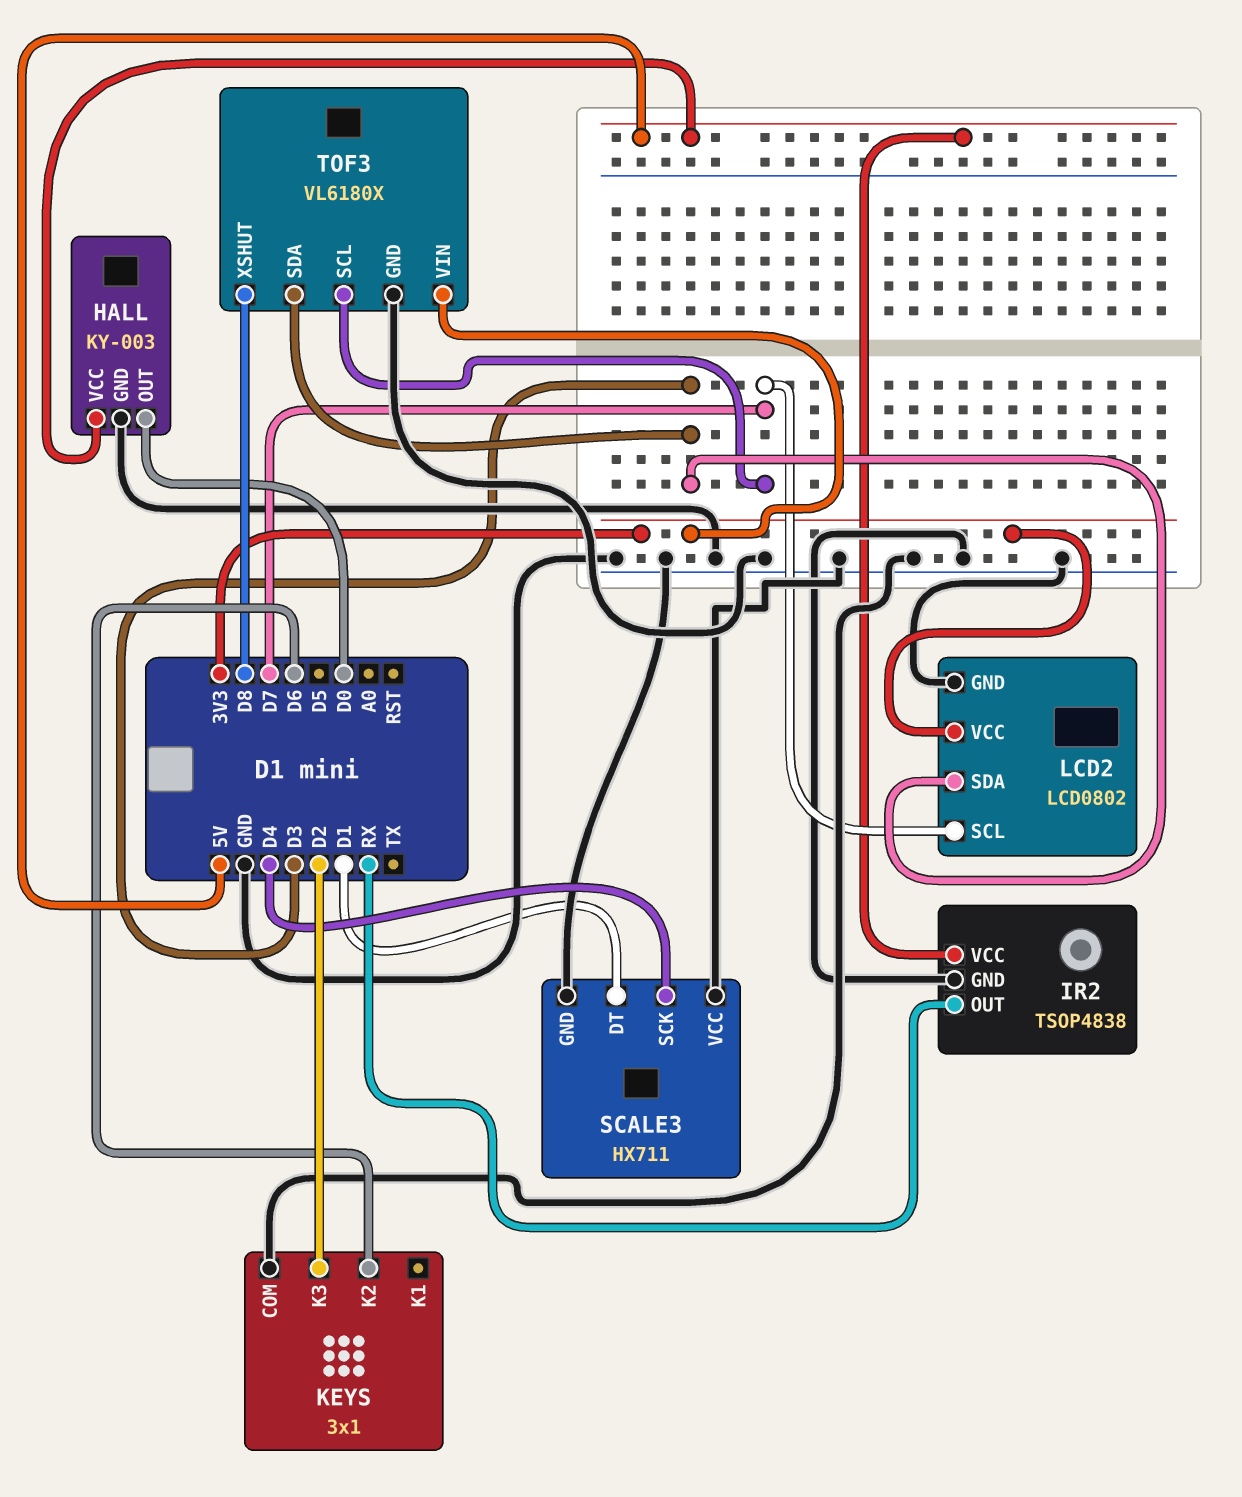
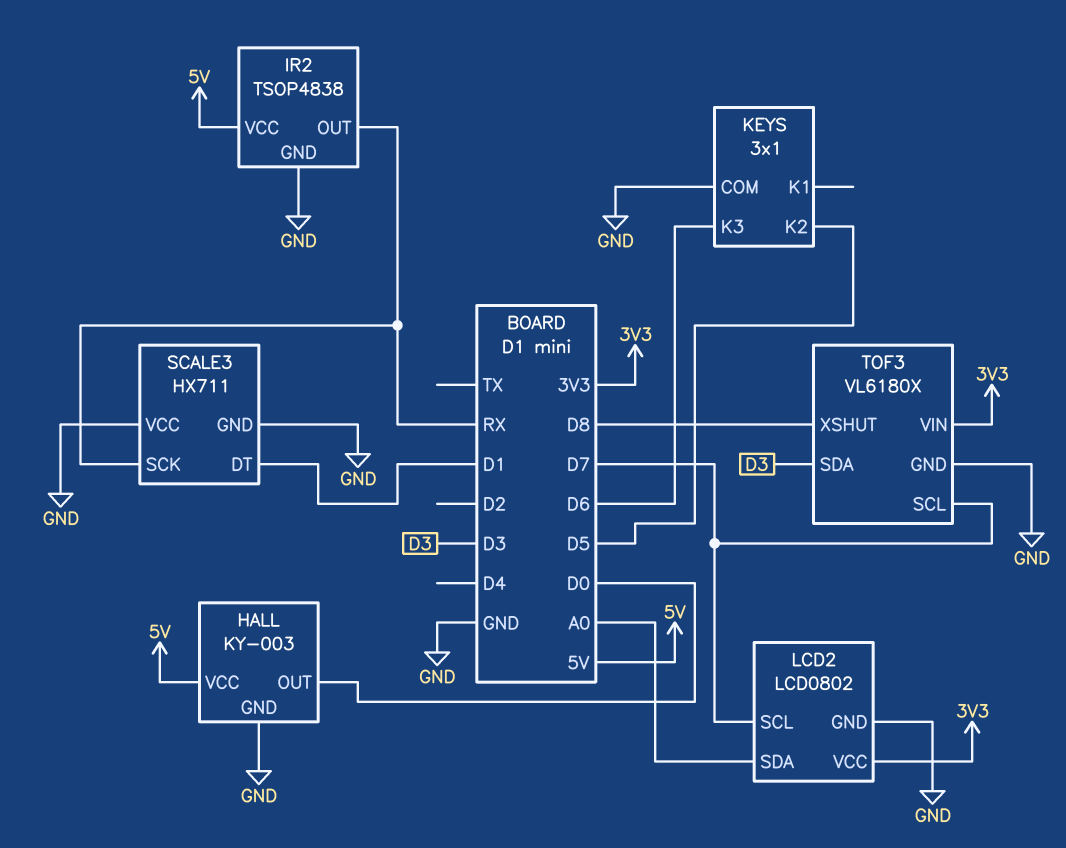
KEYS pin K2: D6 -> D5
KEYS pin K3: D2 -> D6
LCD2 pin SDA: D3 -> A0
SCALE3 pin SCK: D4 -> RX

